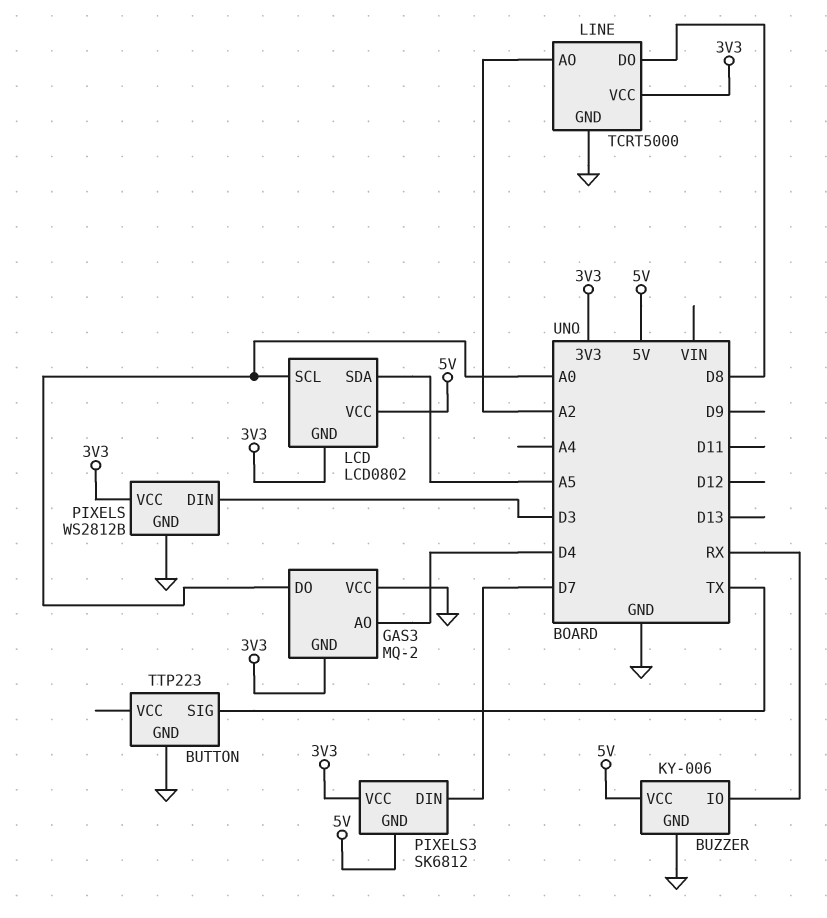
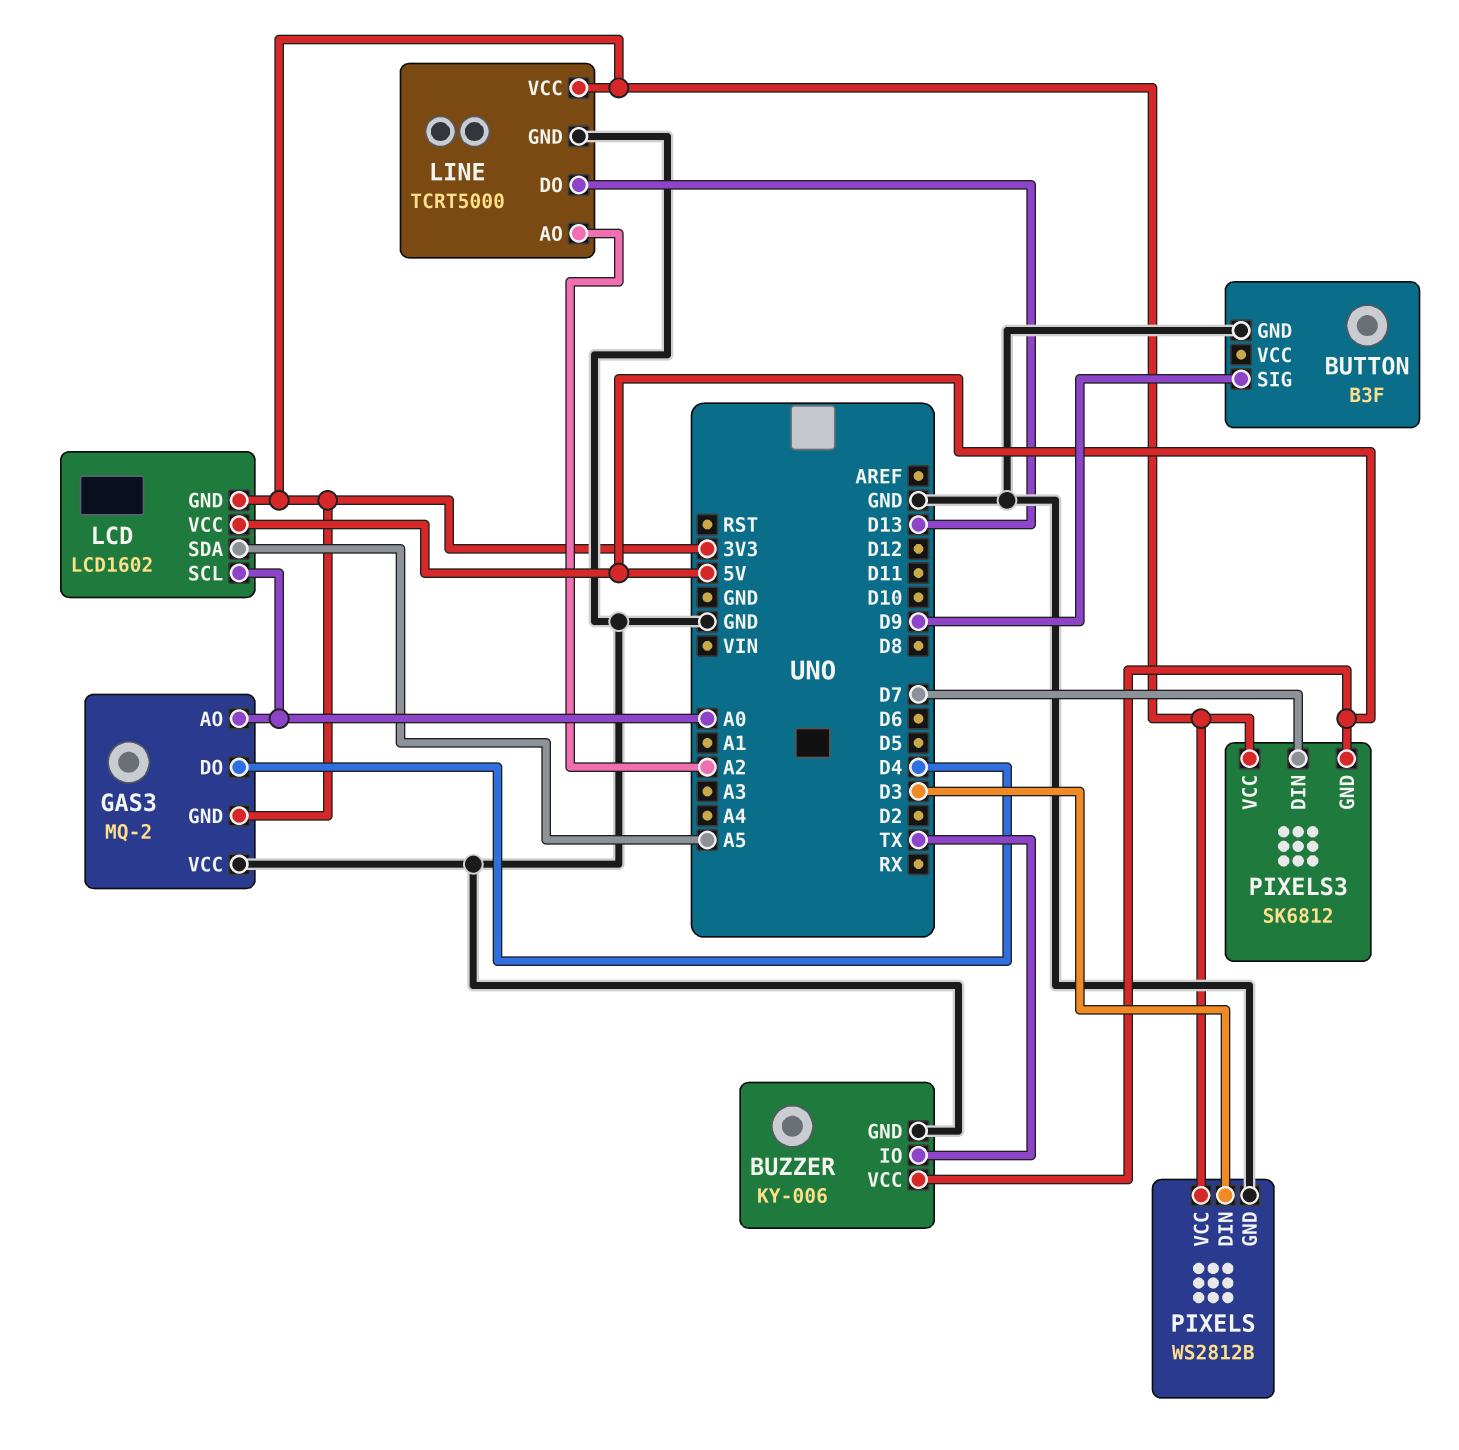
BUTTON: TTP223 -> B3F
BUTTON pin SIG: TX -> D9
BUZZER pin IO: RX -> TX
GAS3 pin AO: D4 -> A0
GAS3 pin DO: A0 -> D4
LCD: LCD0802 -> LCD1602
LINE pin DO: D8 -> D13

